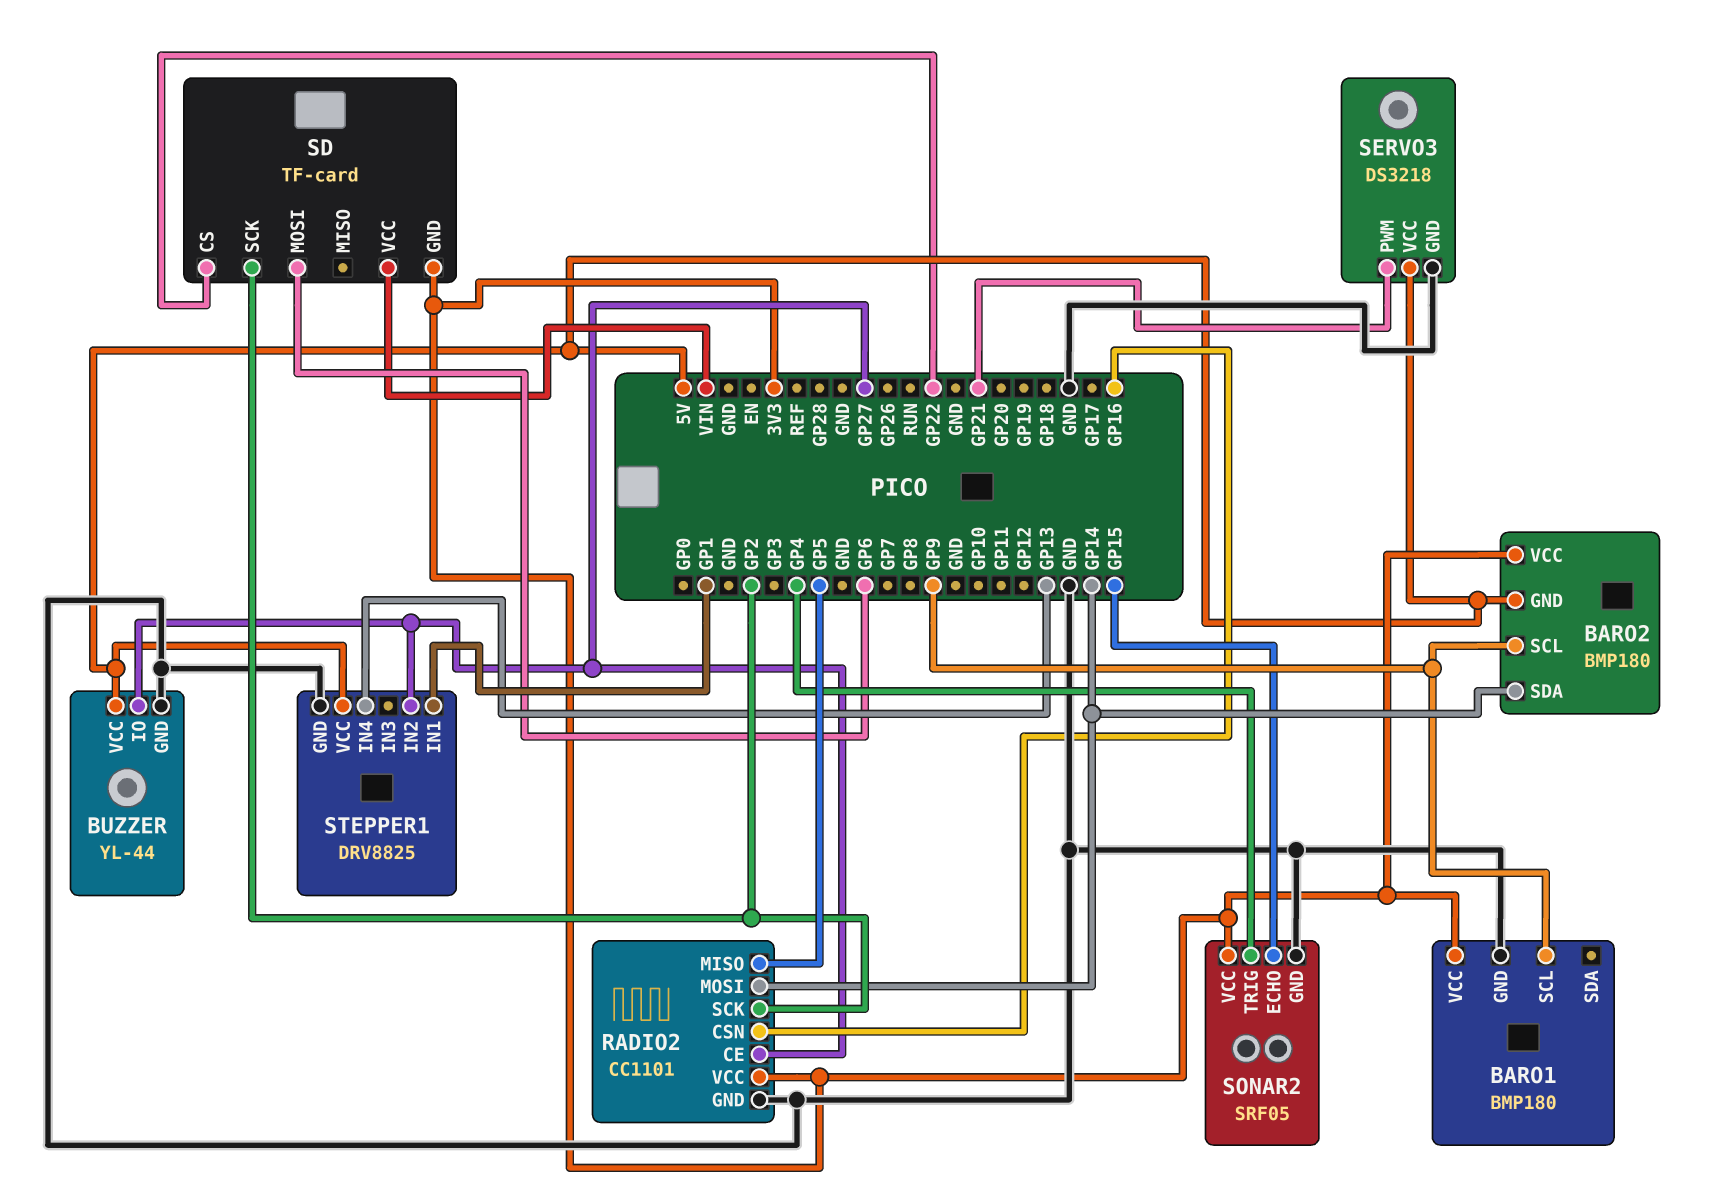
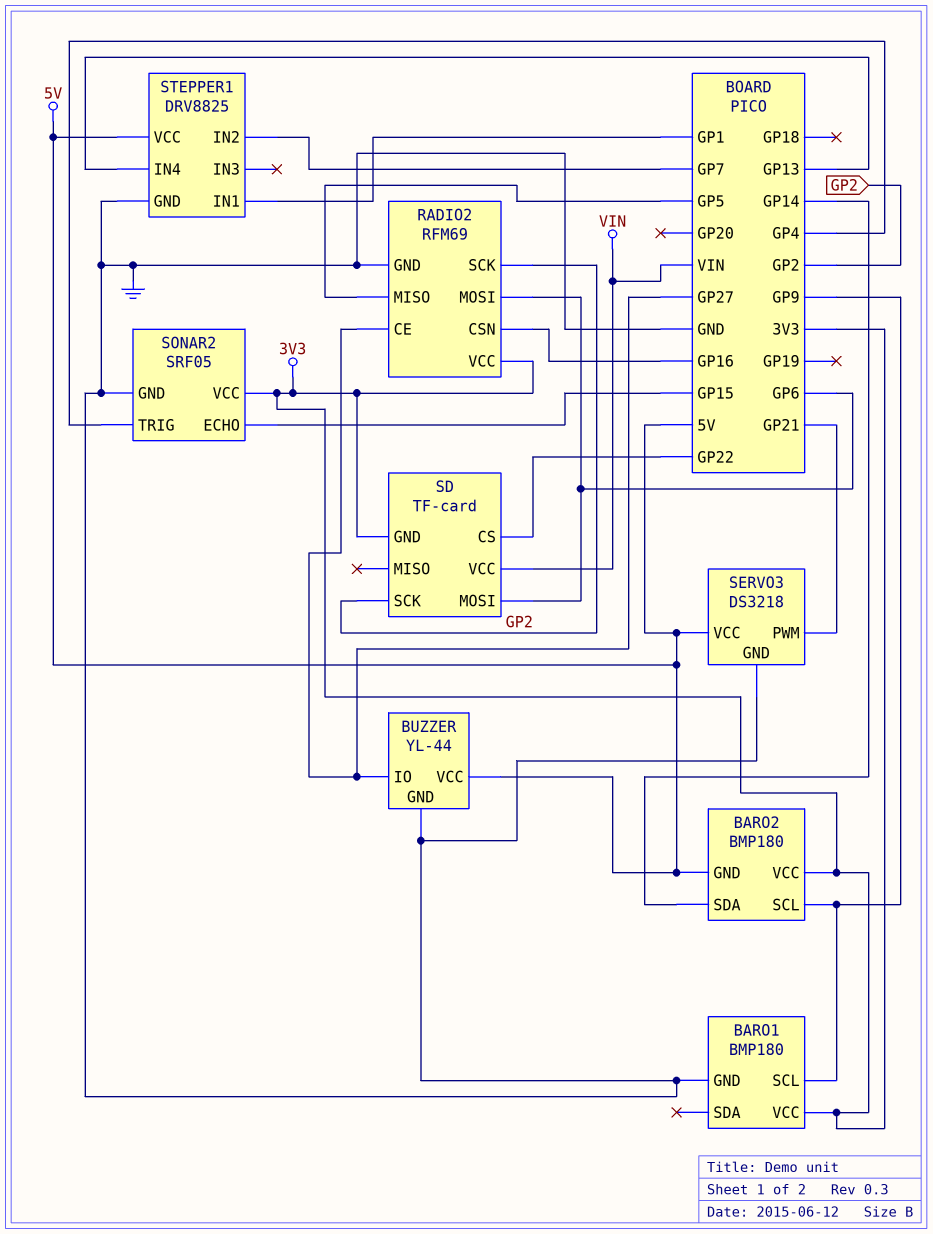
RADIO2: CC1101 -> RFM69
RADIO2 pin MOSI: GP14 -> GP6
STEPPER1 pin IN2: GP27 -> GP7

